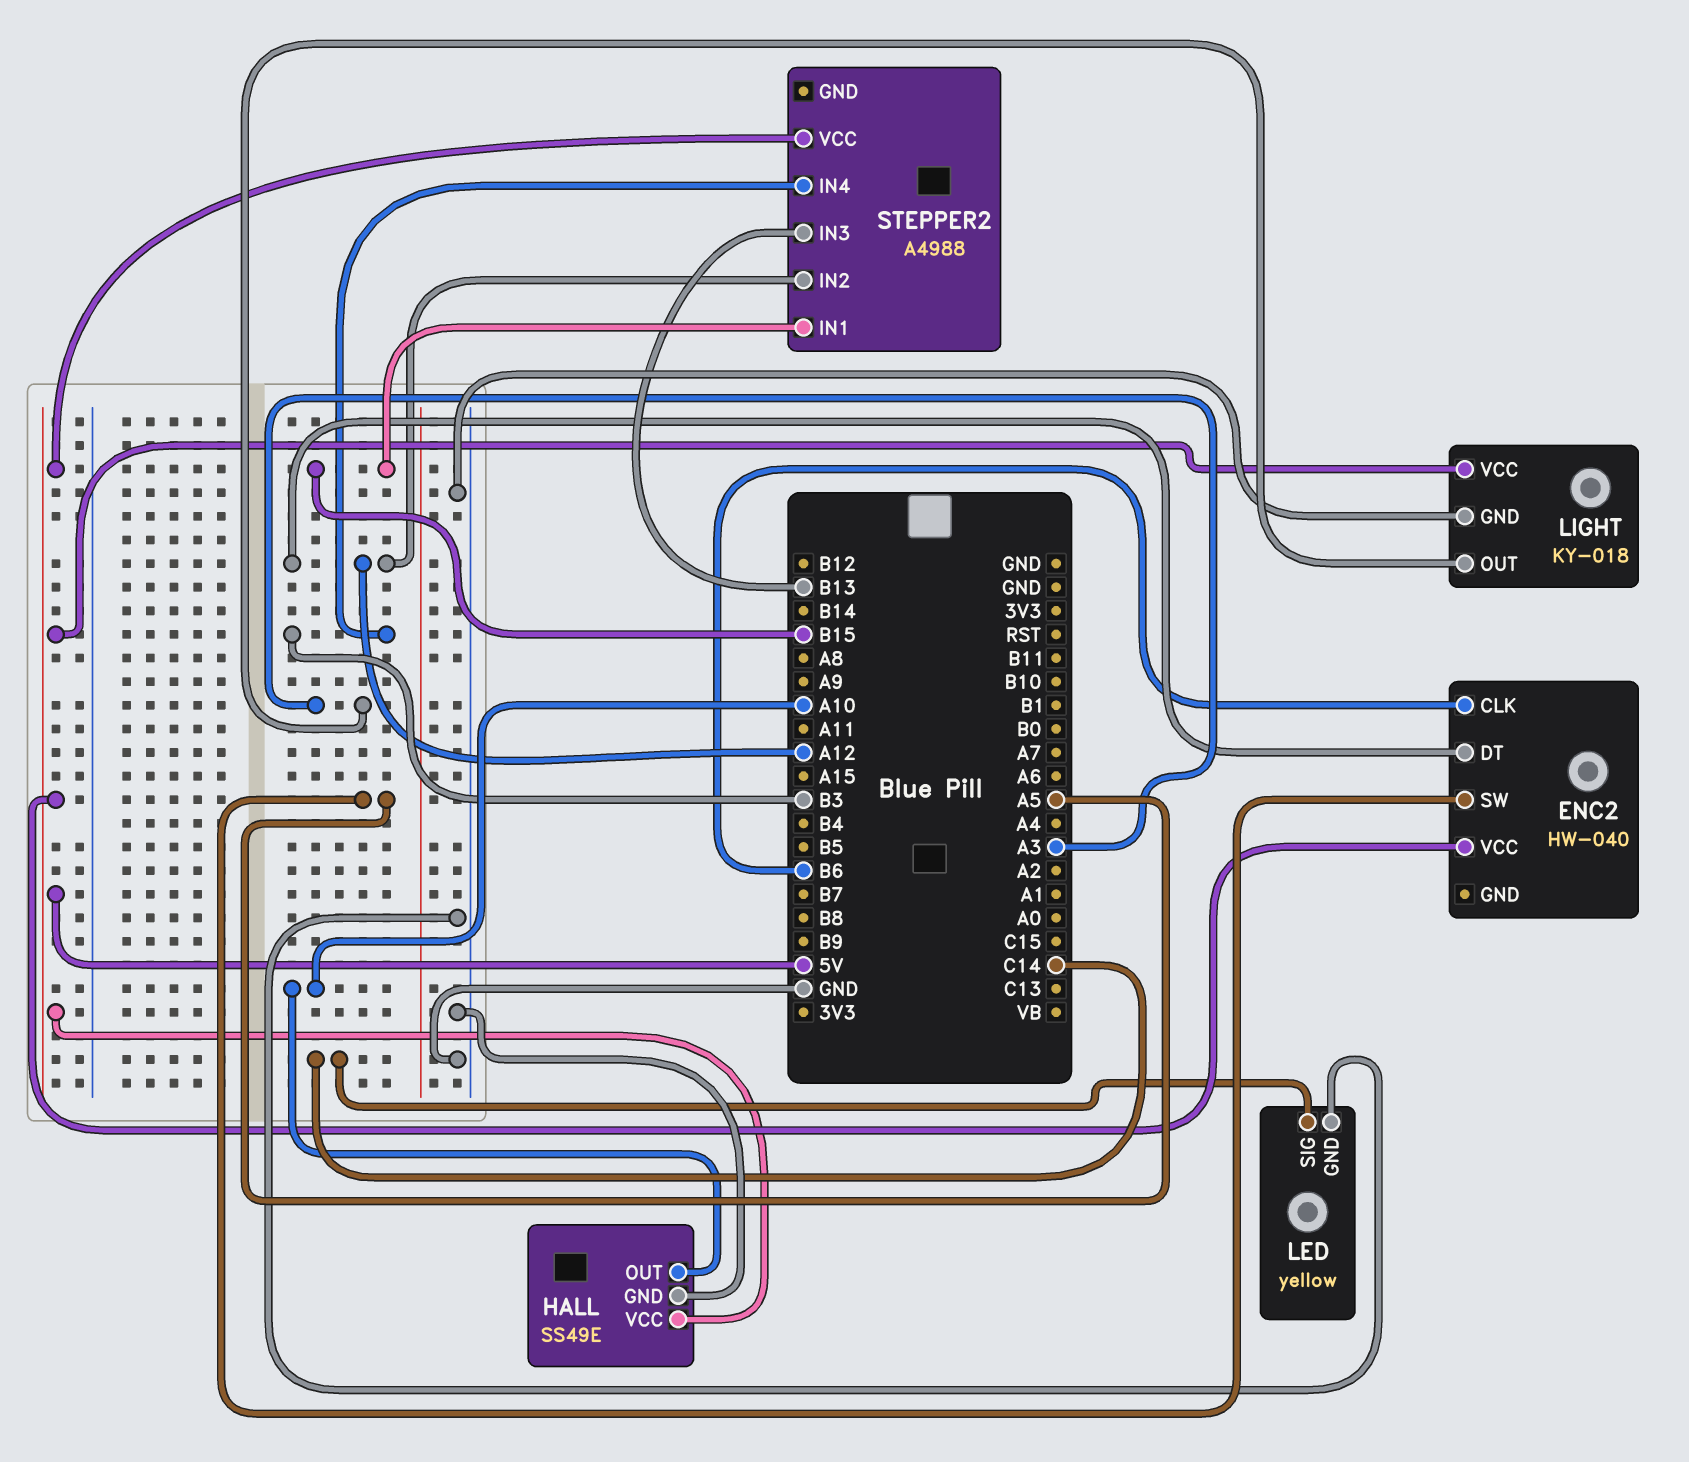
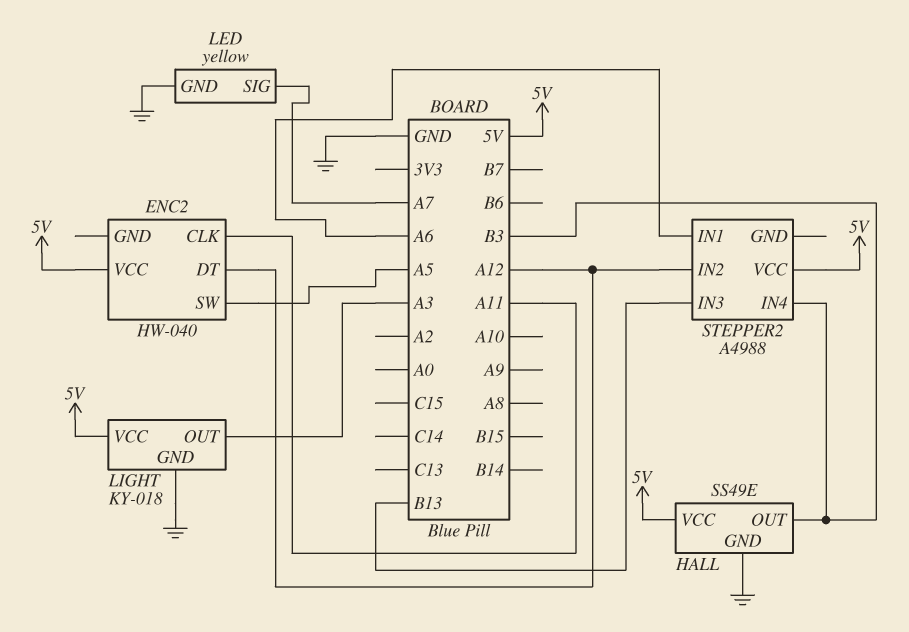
ENC2 pin CLK: B6 -> A11
HALL pin OUT: A10 -> B3
LED pin SIG: C14 -> A7
STEPPER2 pin IN1: B15 -> A6

